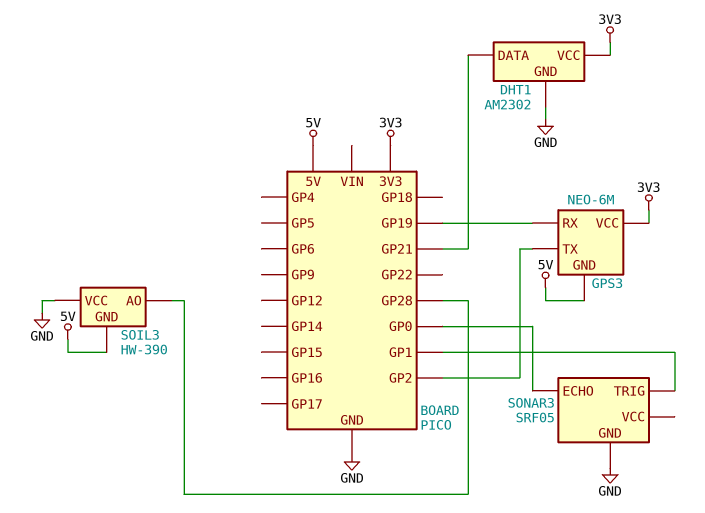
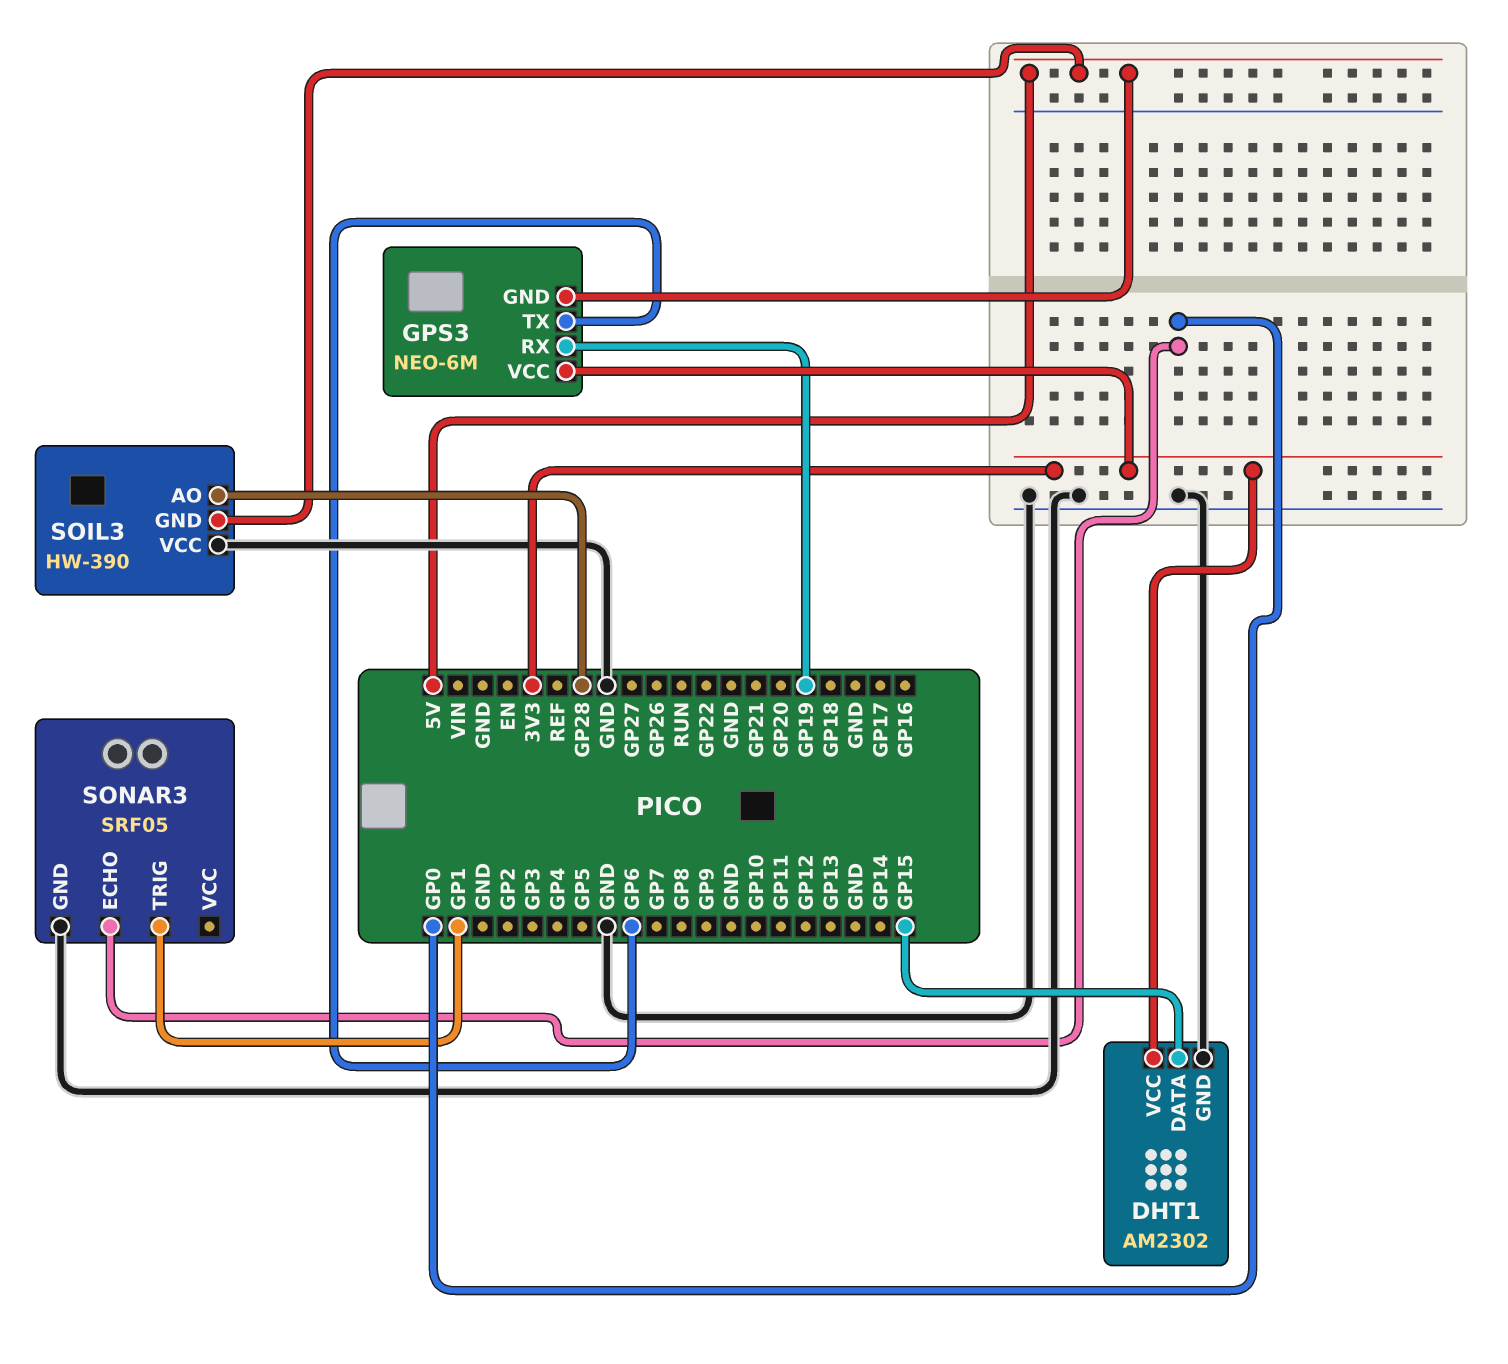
DHT1 pin DATA: GP21 -> GP15
GPS3 pin TX: GP2 -> GP6

